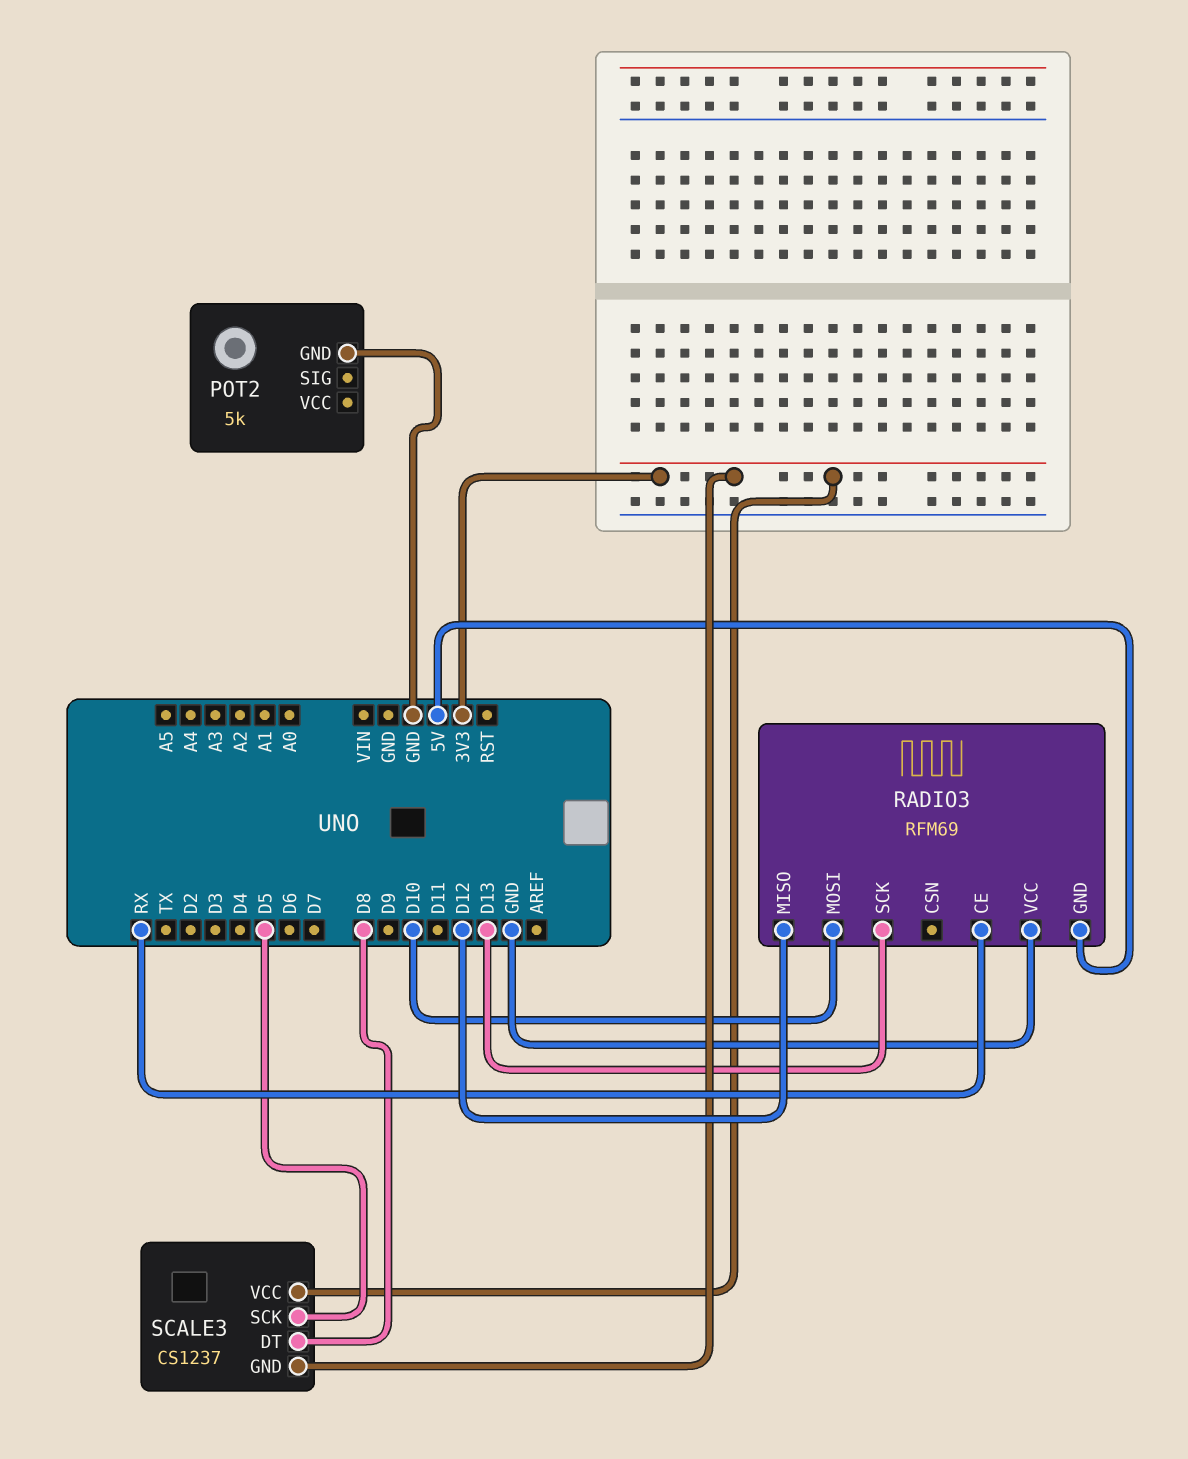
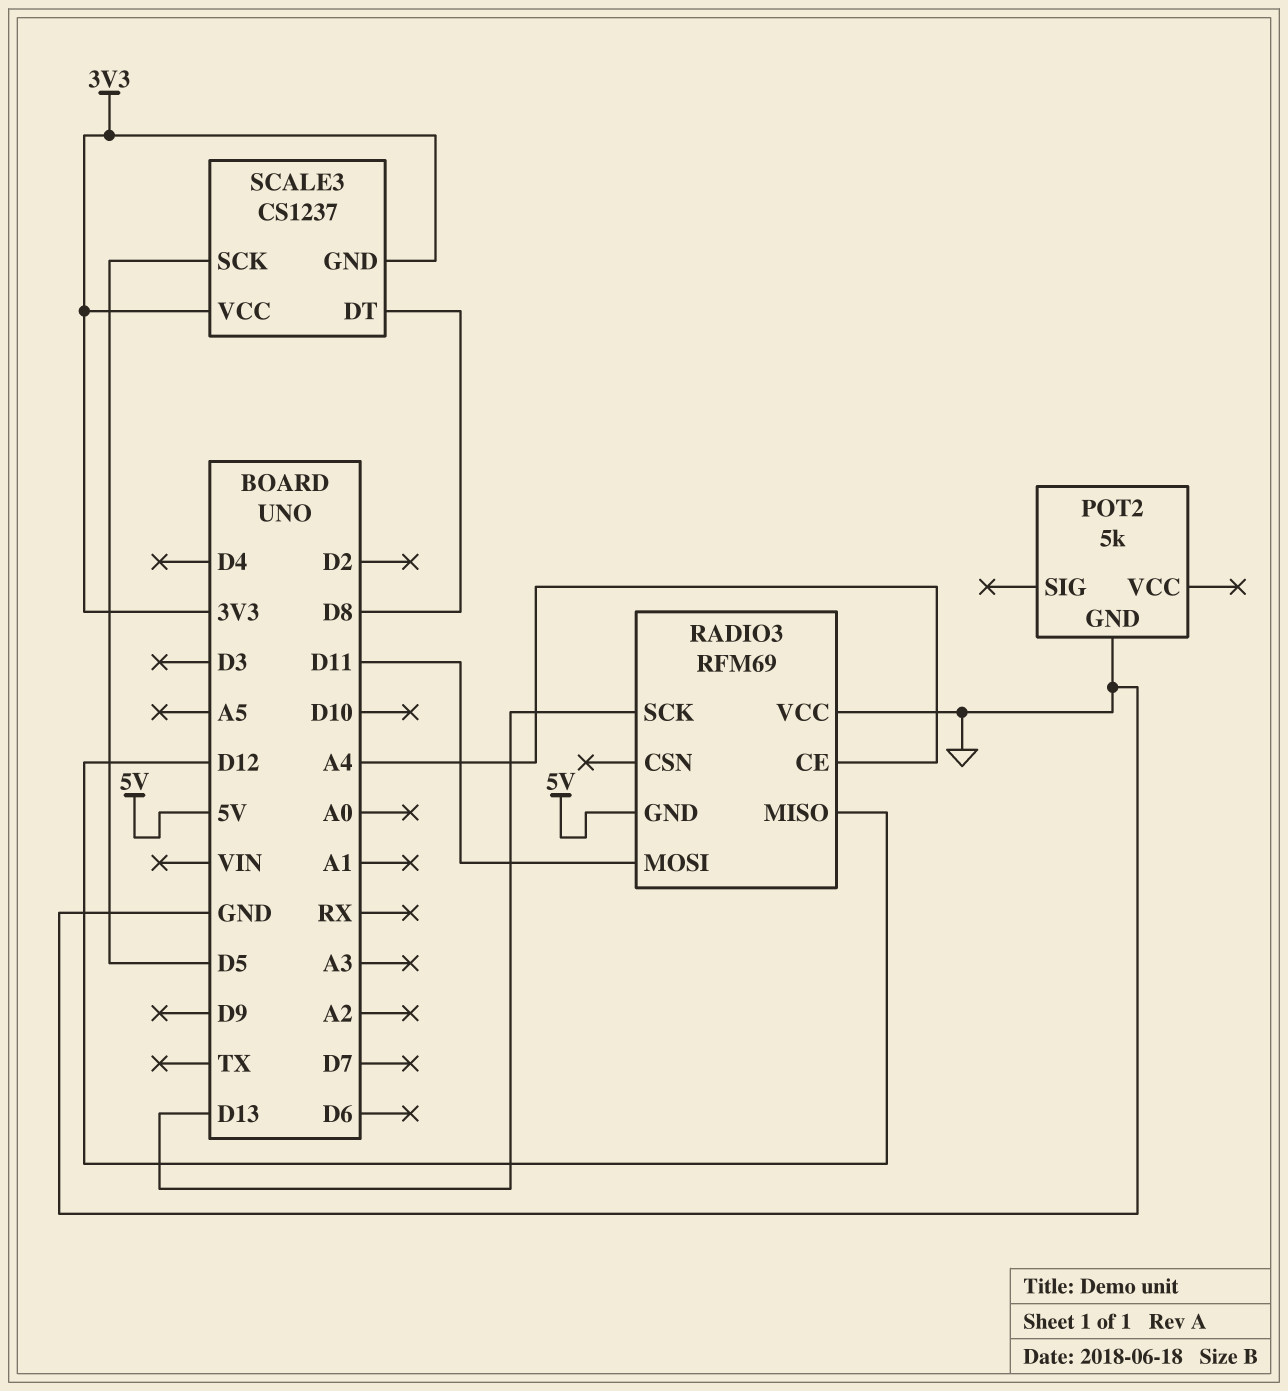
RADIO3 pin CE: RX -> A4
RADIO3 pin MOSI: D10 -> D11

